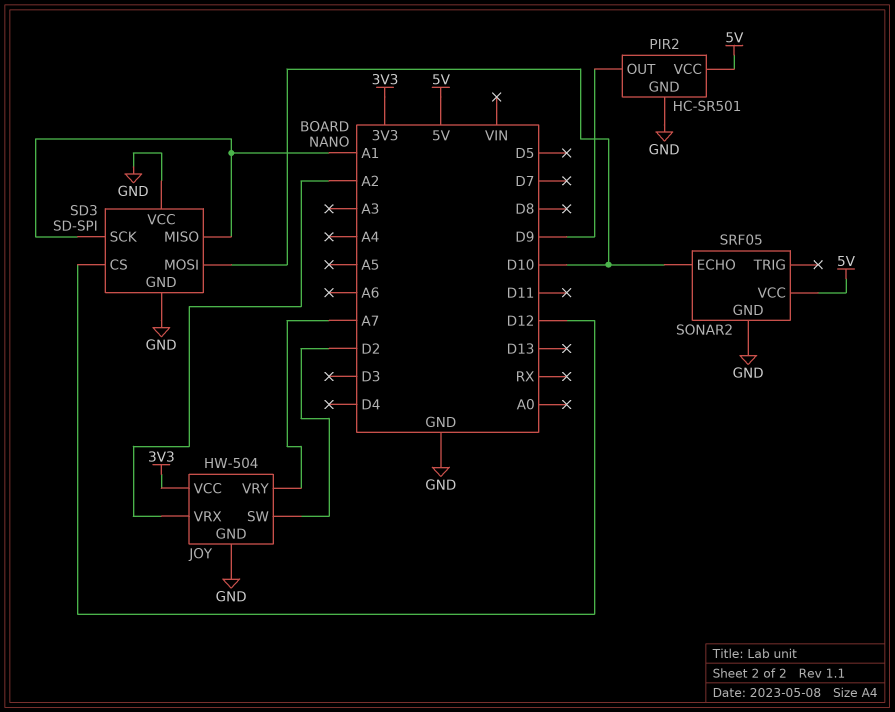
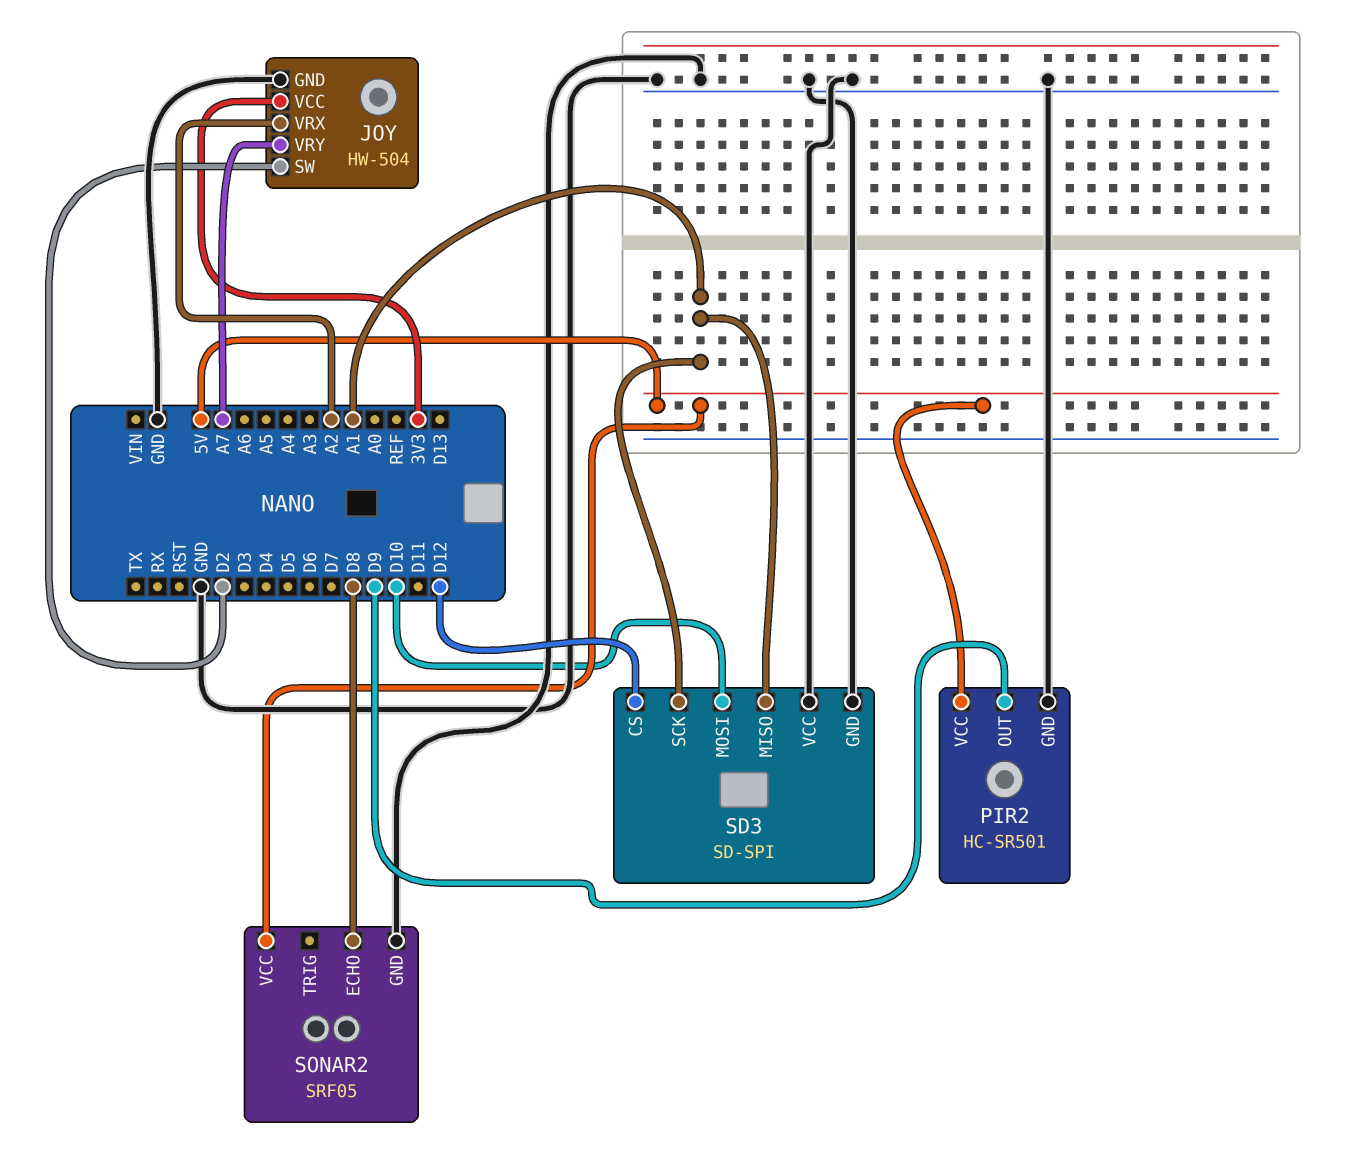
SONAR2 pin ECHO: D10 -> D8

